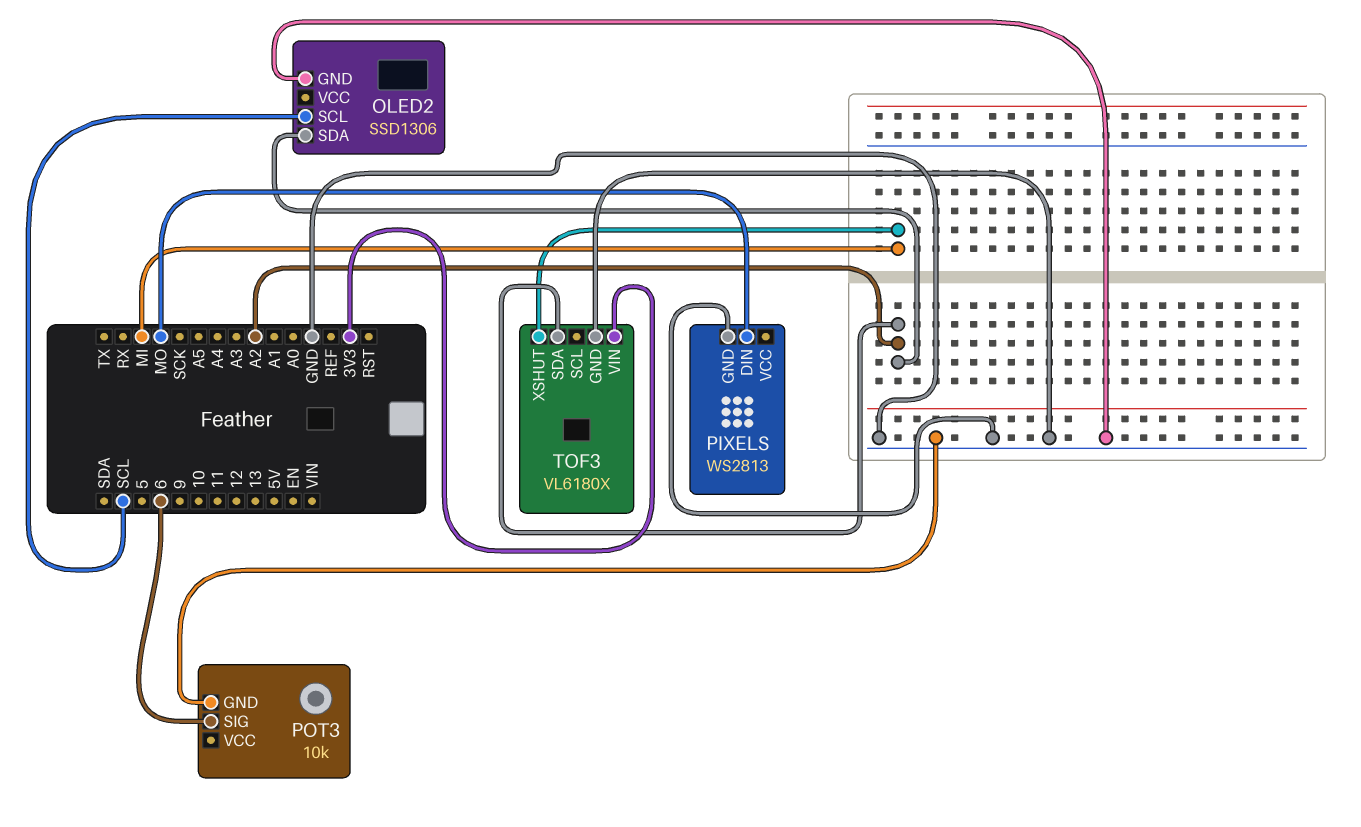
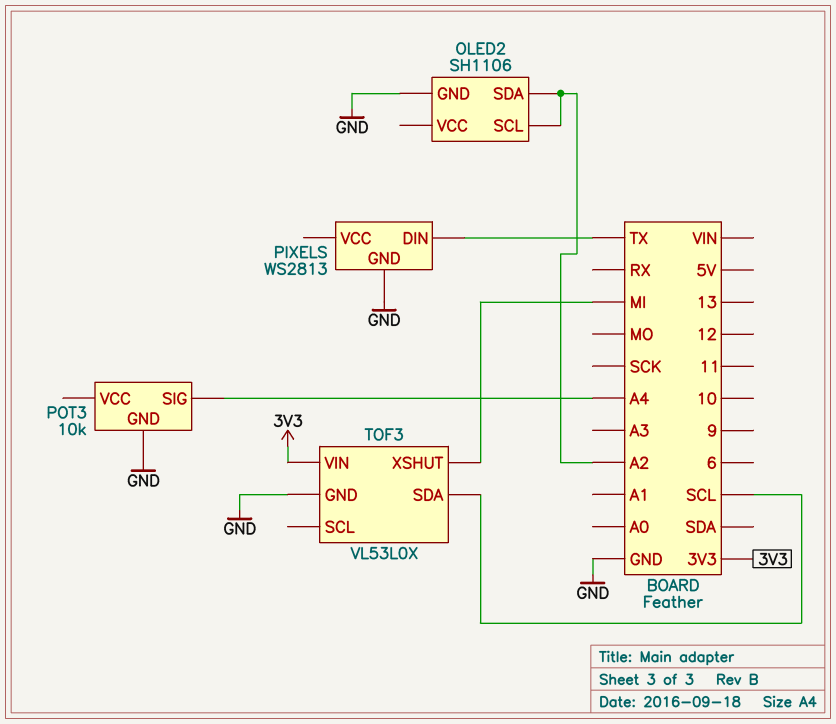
OLED2: SSD1306 -> SH1106
OLED2 pin SCL: SCL -> A2
PIXELS pin DIN: MO -> TX
POT3 pin SIG: 6 -> A4
TOF3: VL6180X -> VL53L0X
TOF3 pin SDA: A2 -> SCL

